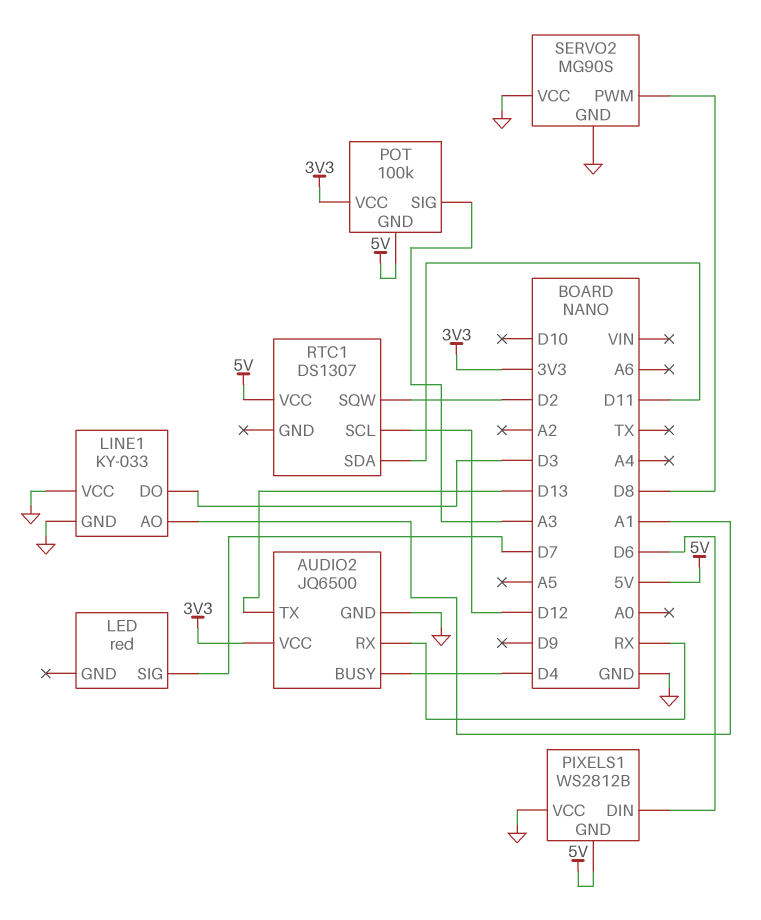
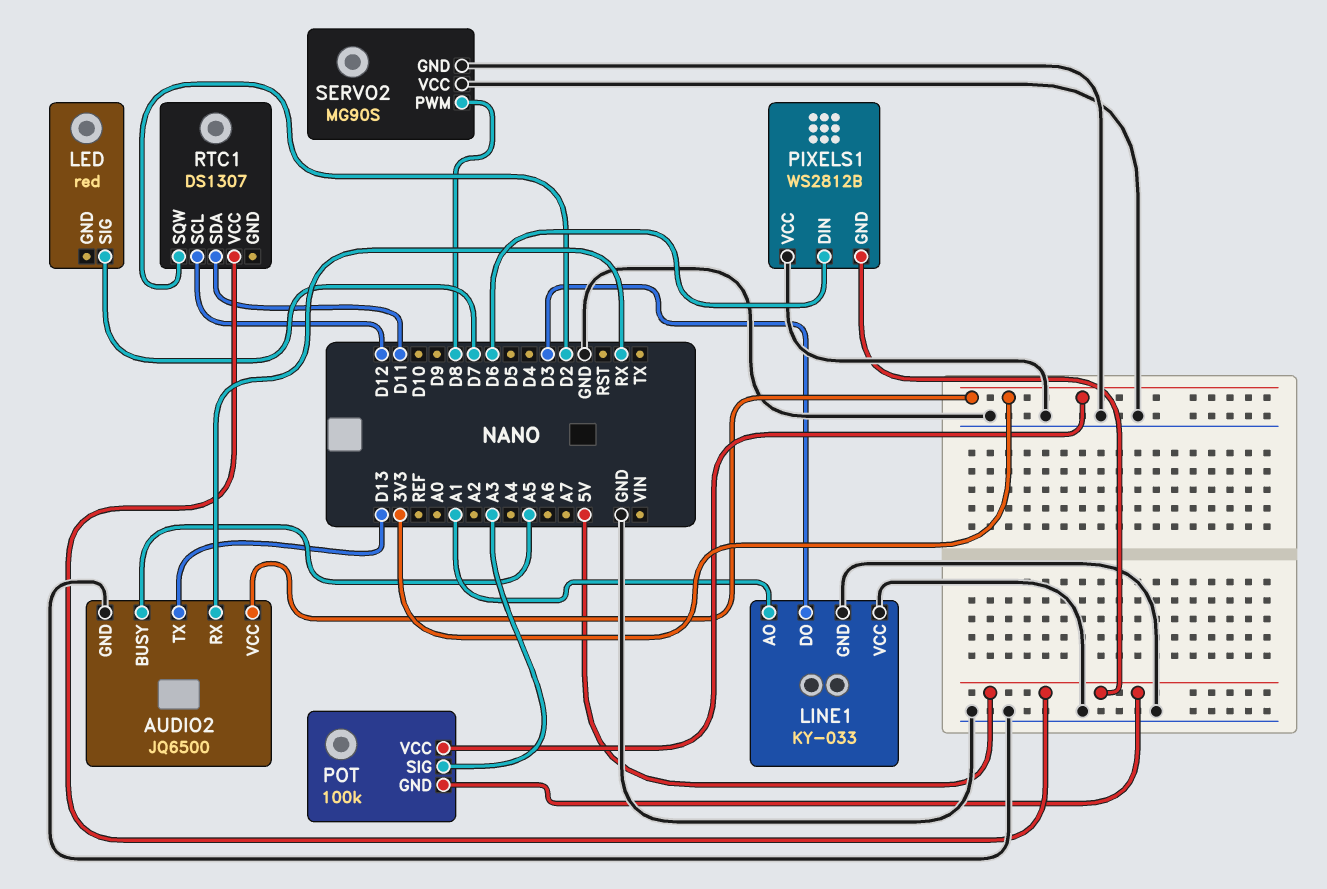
AUDIO2 pin BUSY: D4 -> A5

